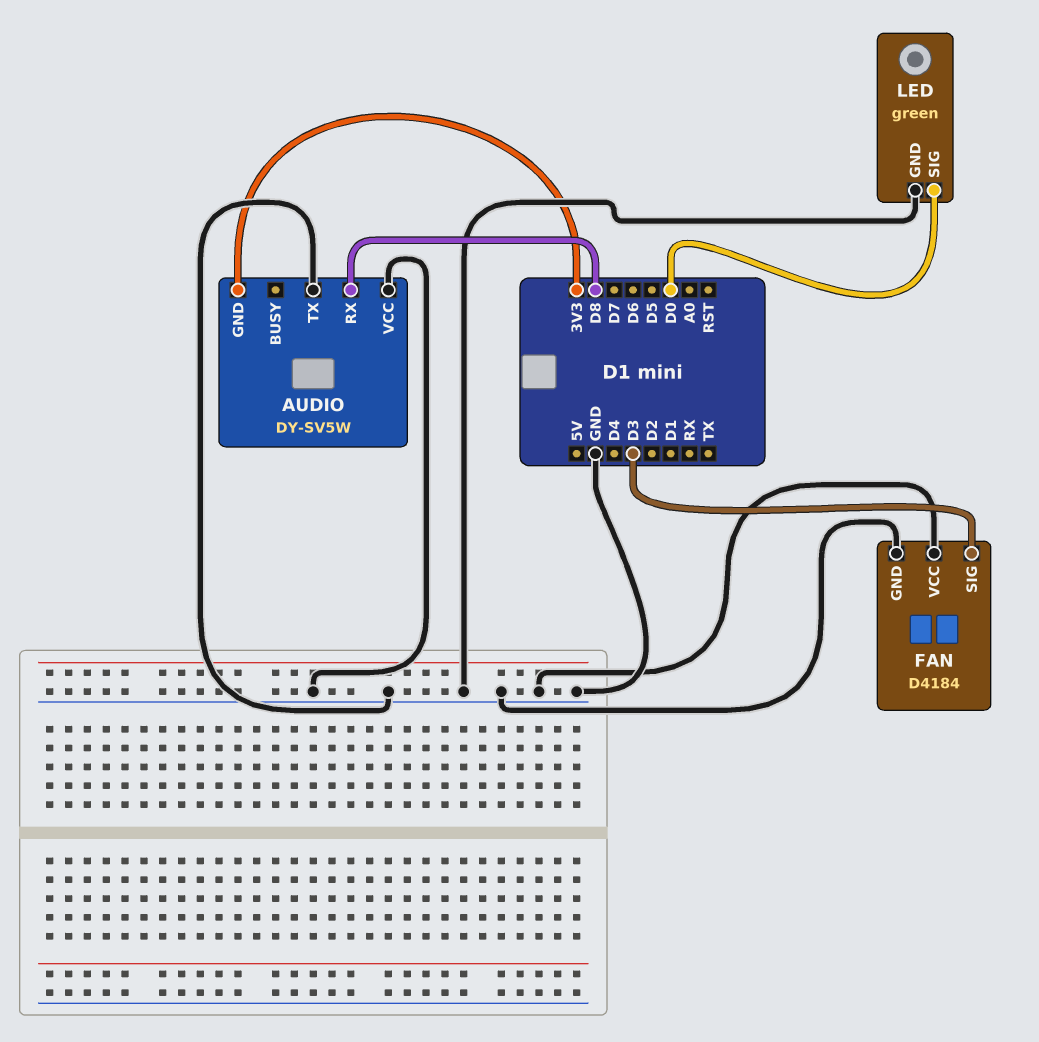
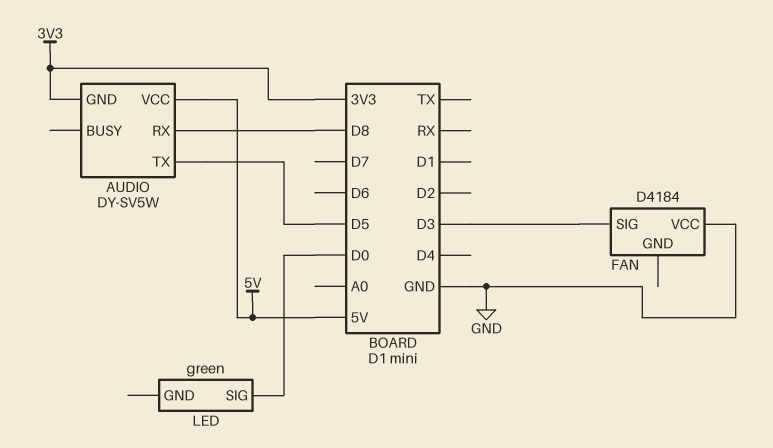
AUDIO pin TX: GND -> D5
AUDIO pin VCC: GND -> 5V
FAN pin GND: GND -> none
LED pin GND: GND -> none

